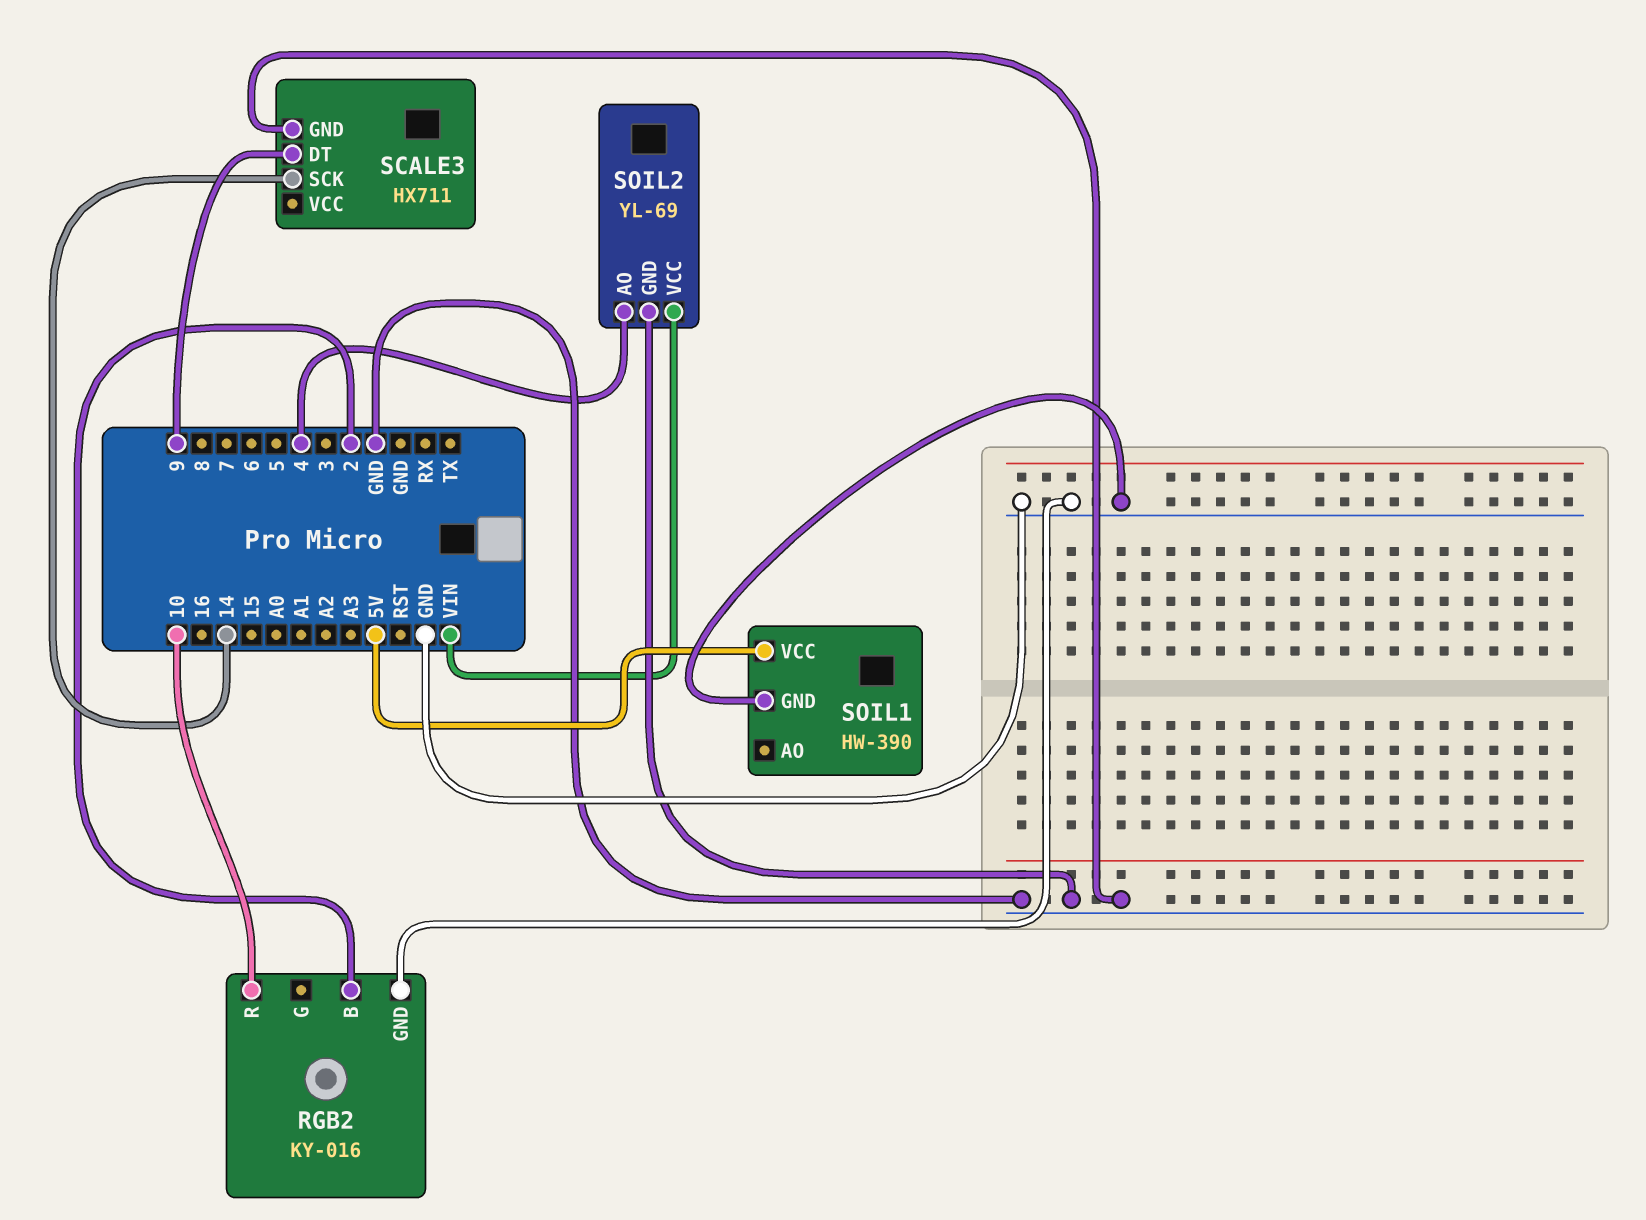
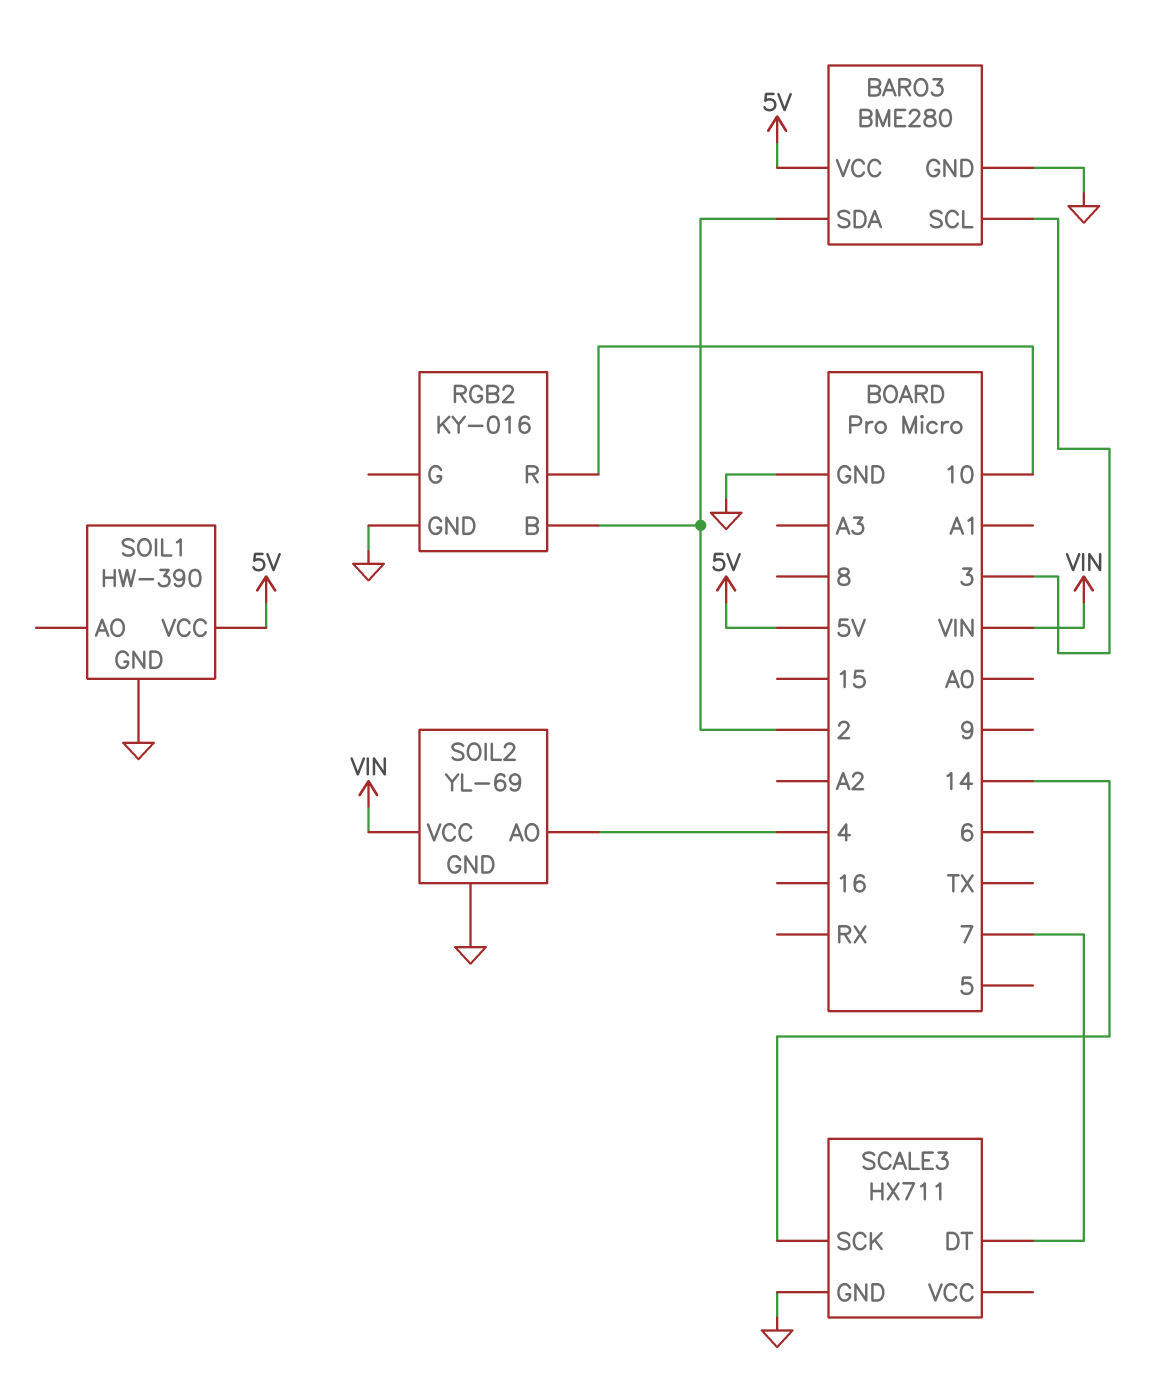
BARO3: none -> BME280
BARO3 pin GND: none -> GND
BARO3 pin SCL: none -> 3
BARO3 pin SDA: none -> 2
BARO3 pin VCC: none -> 5V
SCALE3 pin DT: 9 -> 7

